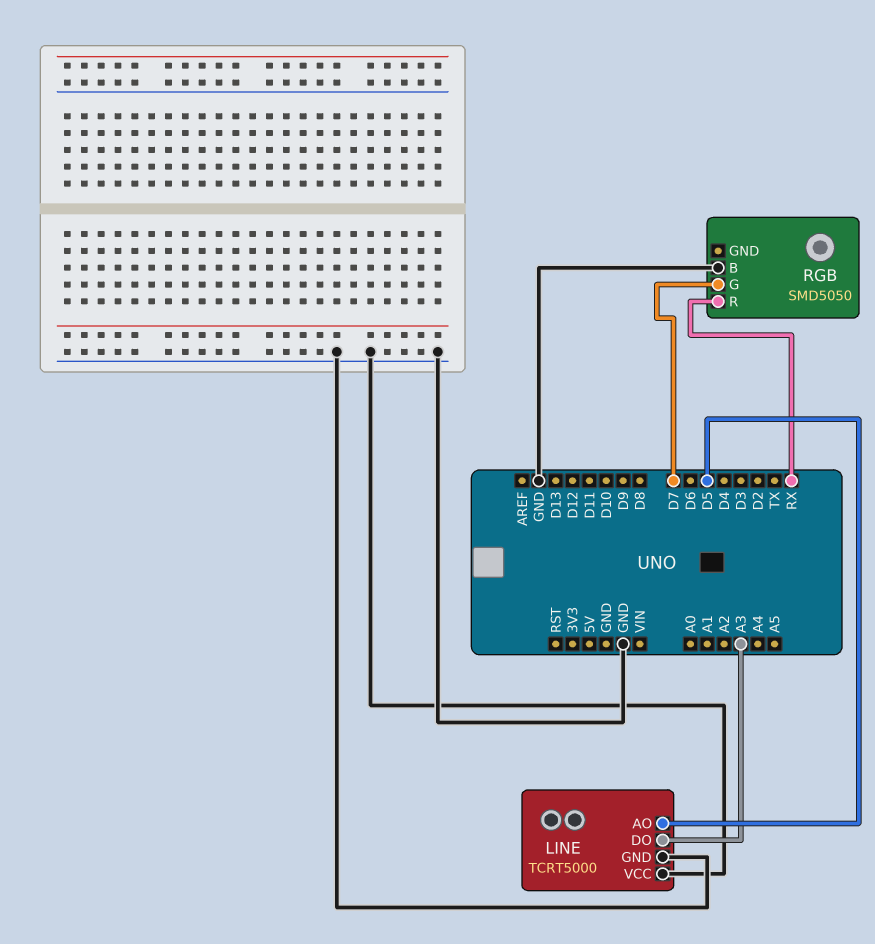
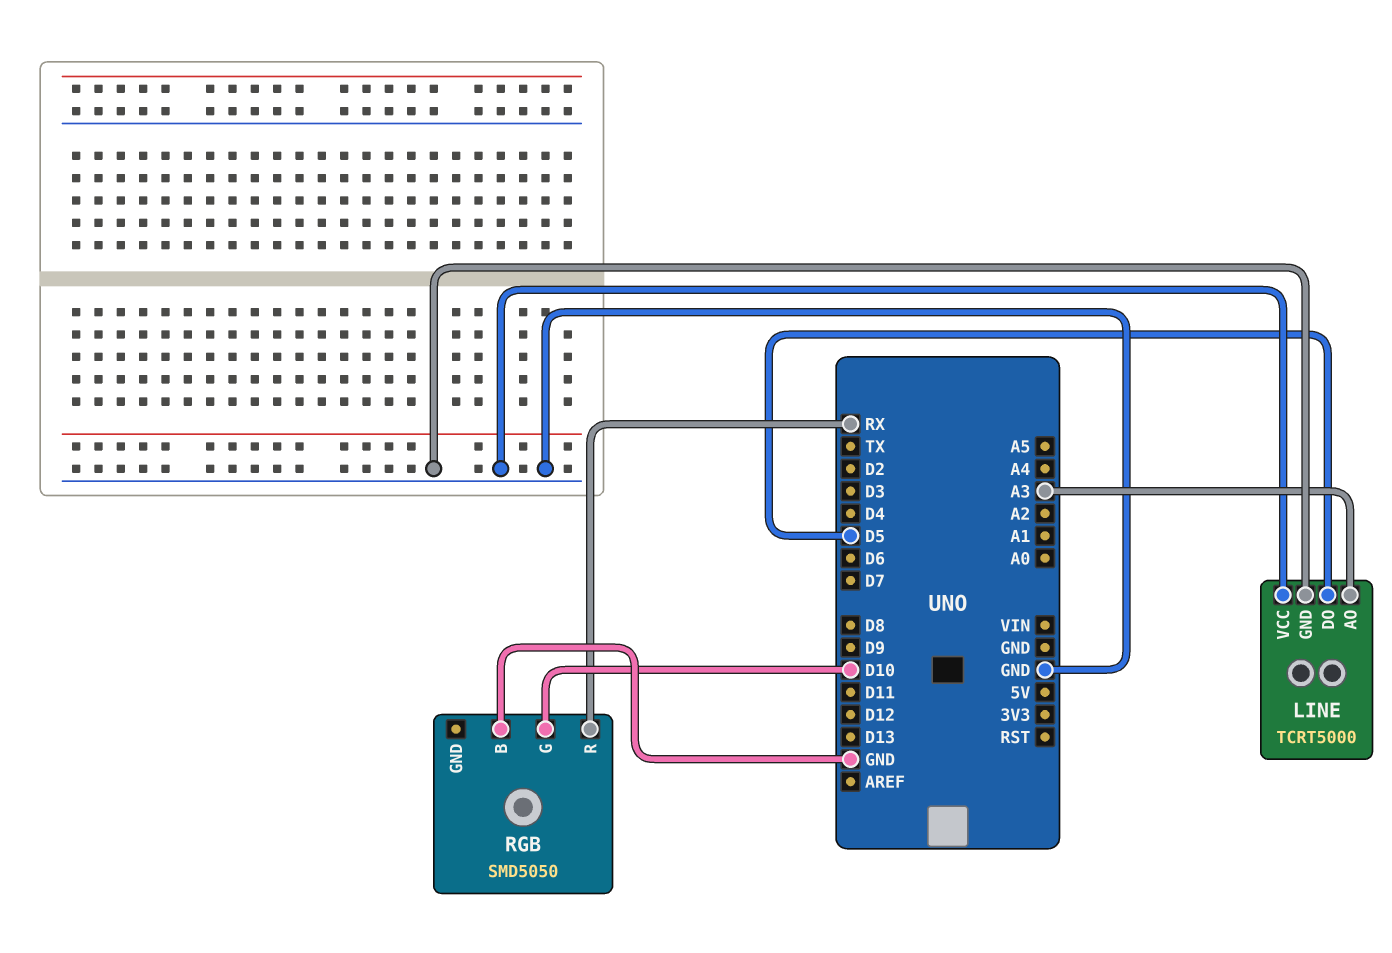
LINE pin AO: D5 -> A3
LINE pin DO: A3 -> D5
RGB pin G: D7 -> D10

